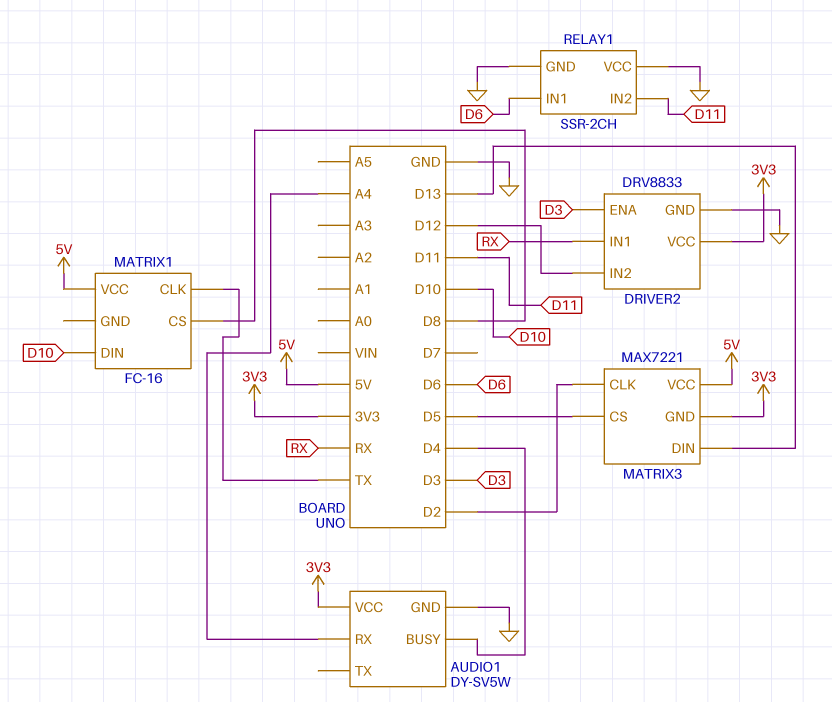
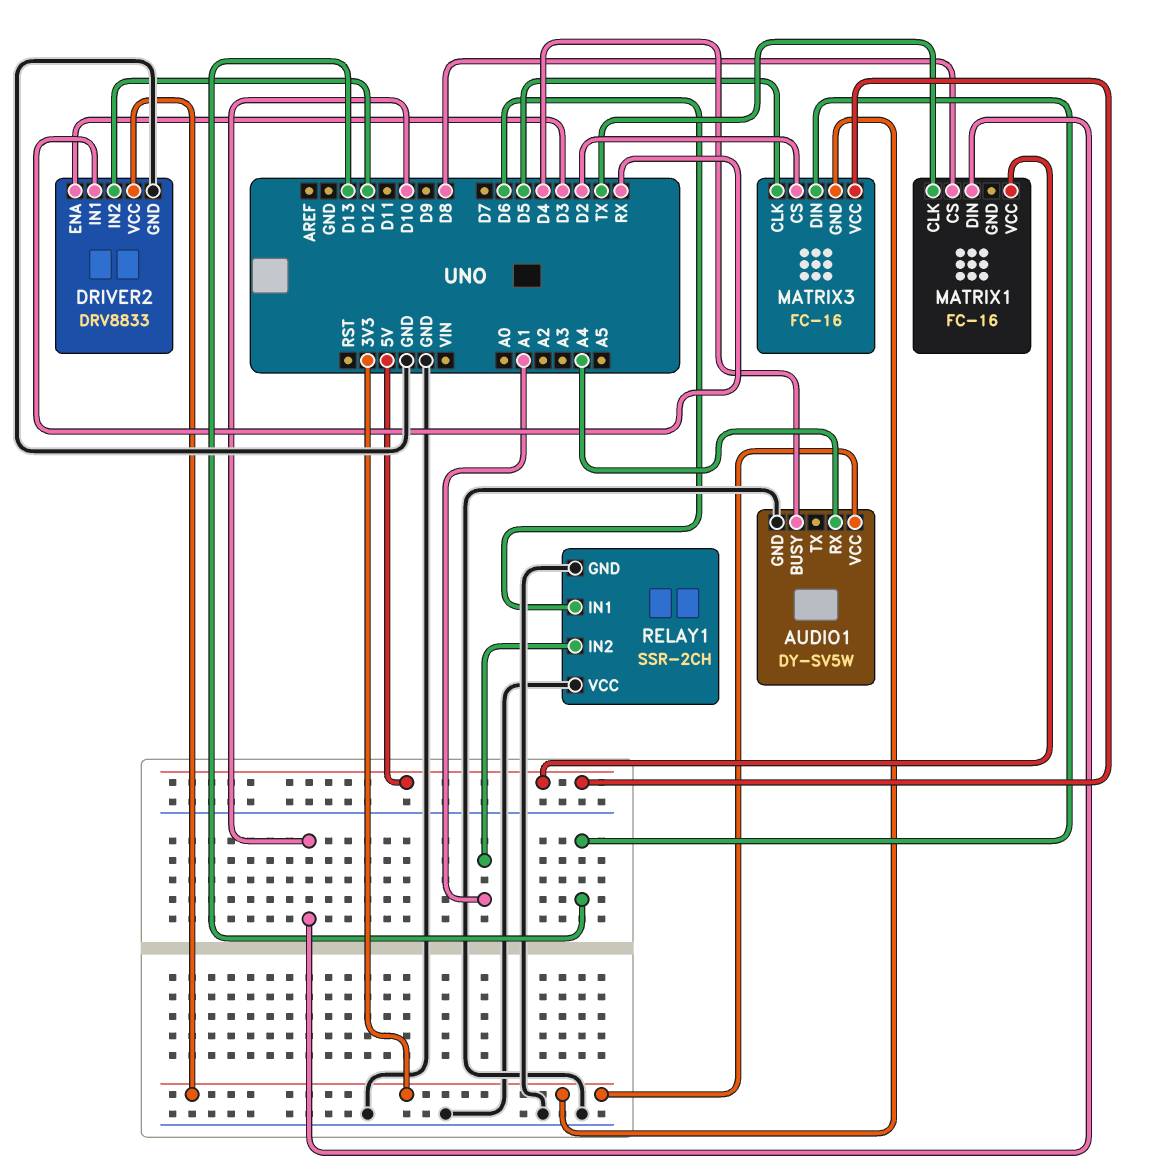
MATRIX3: MAX7221 -> FC-16
MATRIX3 pin CLK: D2 -> D5
MATRIX3 pin CS: D5 -> D2
RELAY1 pin IN2: D11 -> A1

